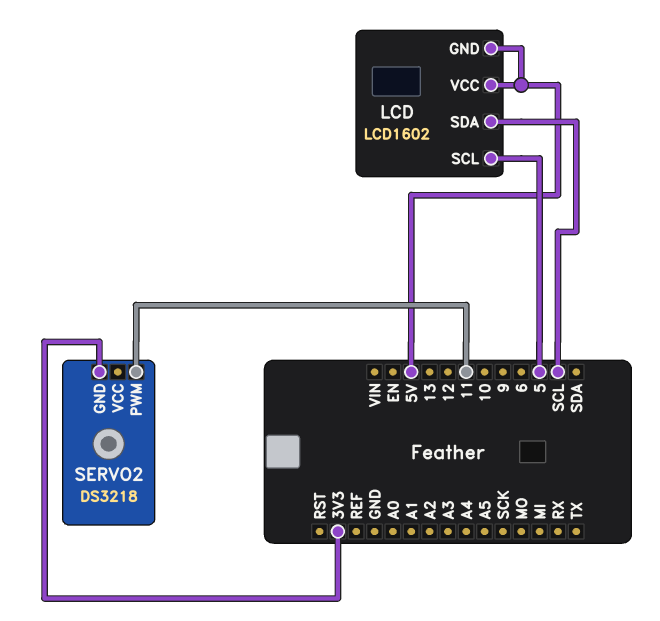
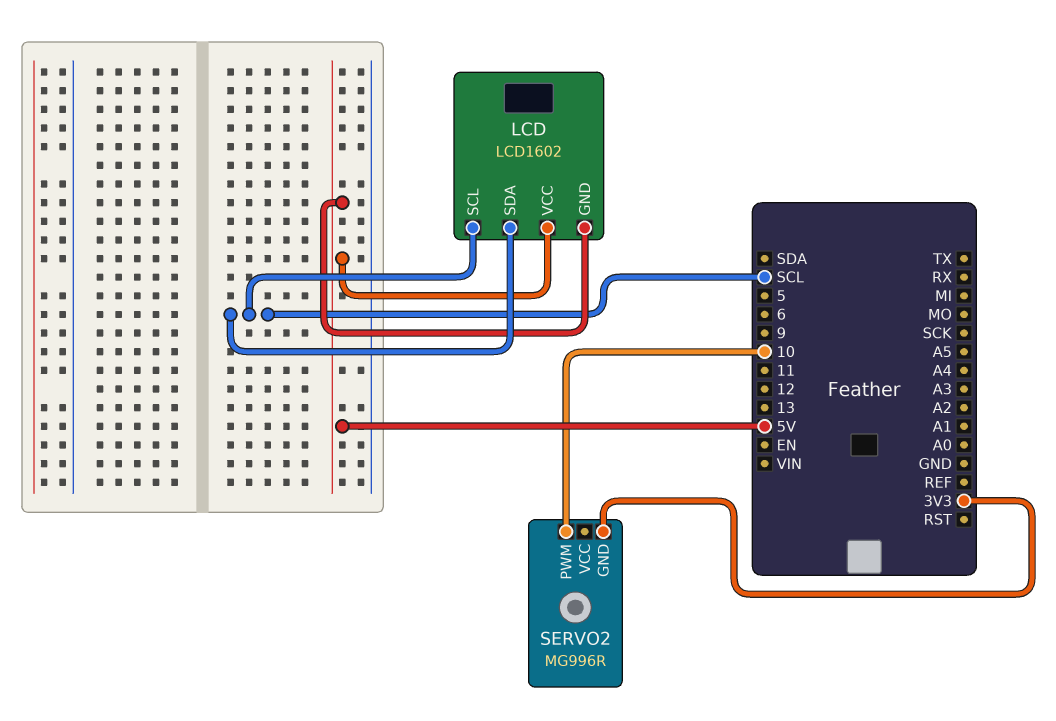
LCD pin SCL: 5 -> SCL
SERVO2: DS3218 -> MG996R
SERVO2 pin PWM: 11 -> 10

